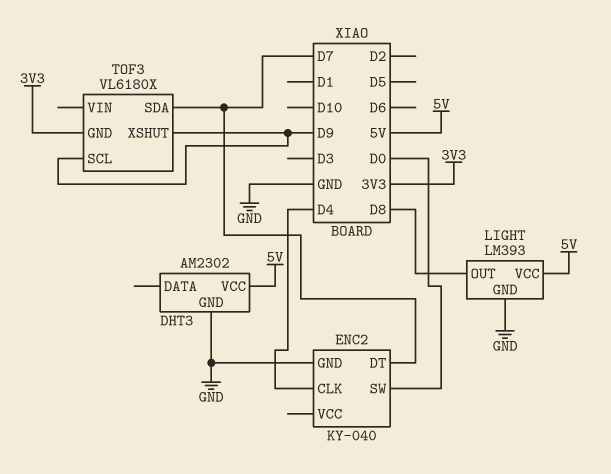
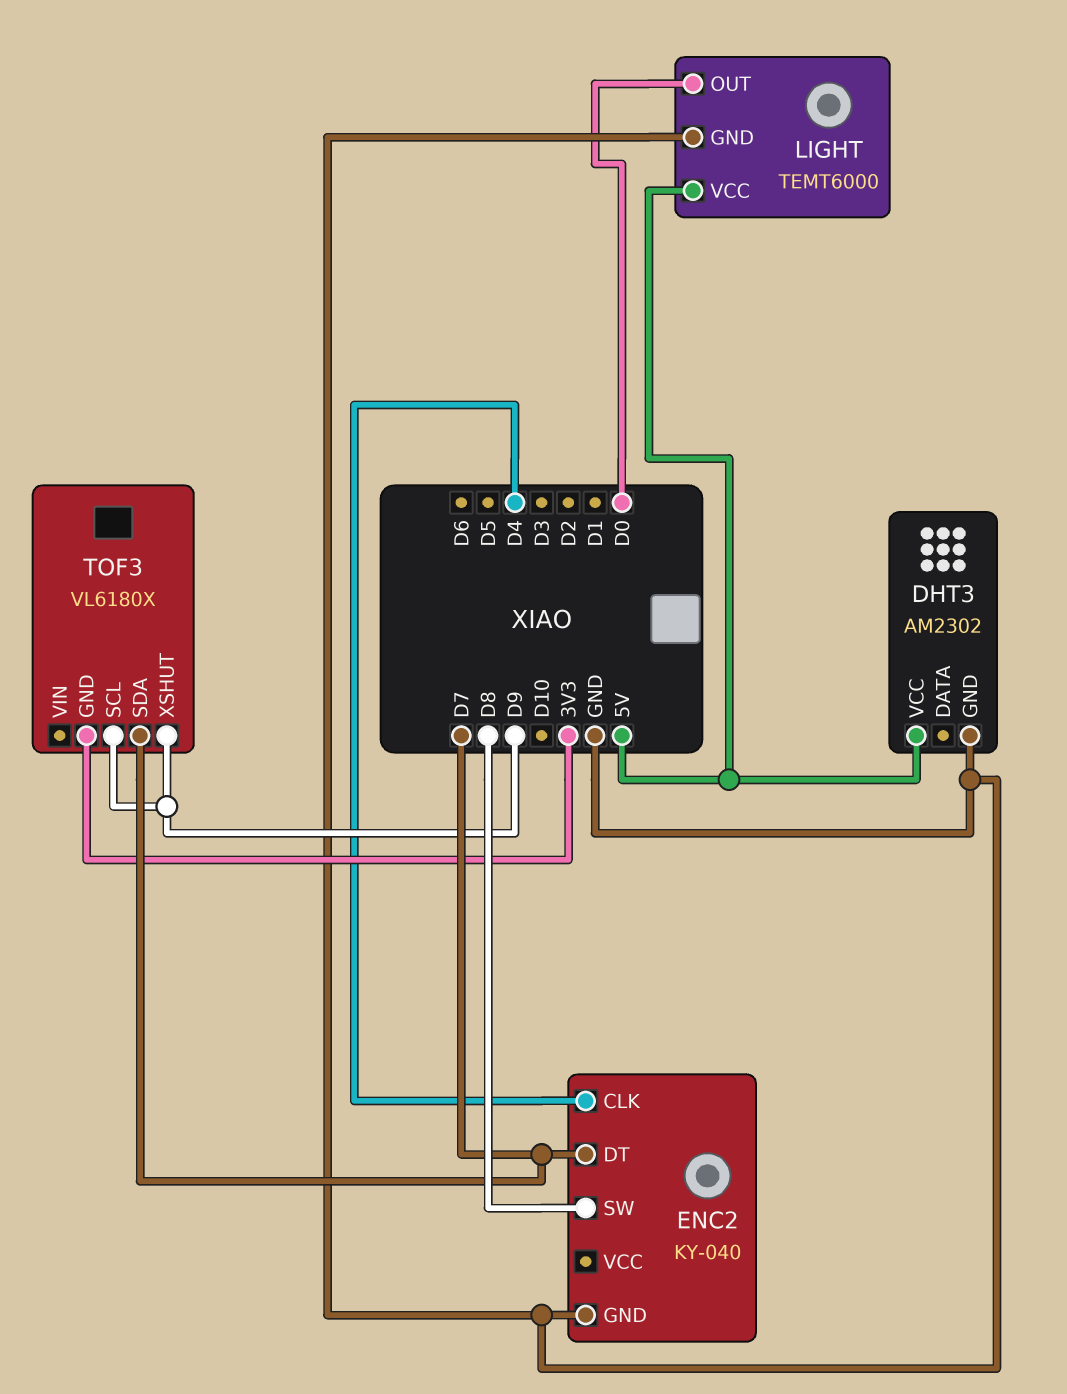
ENC2 pin SW: D0 -> D8
LIGHT: LM393 -> TEMT6000
LIGHT pin OUT: D8 -> D0

